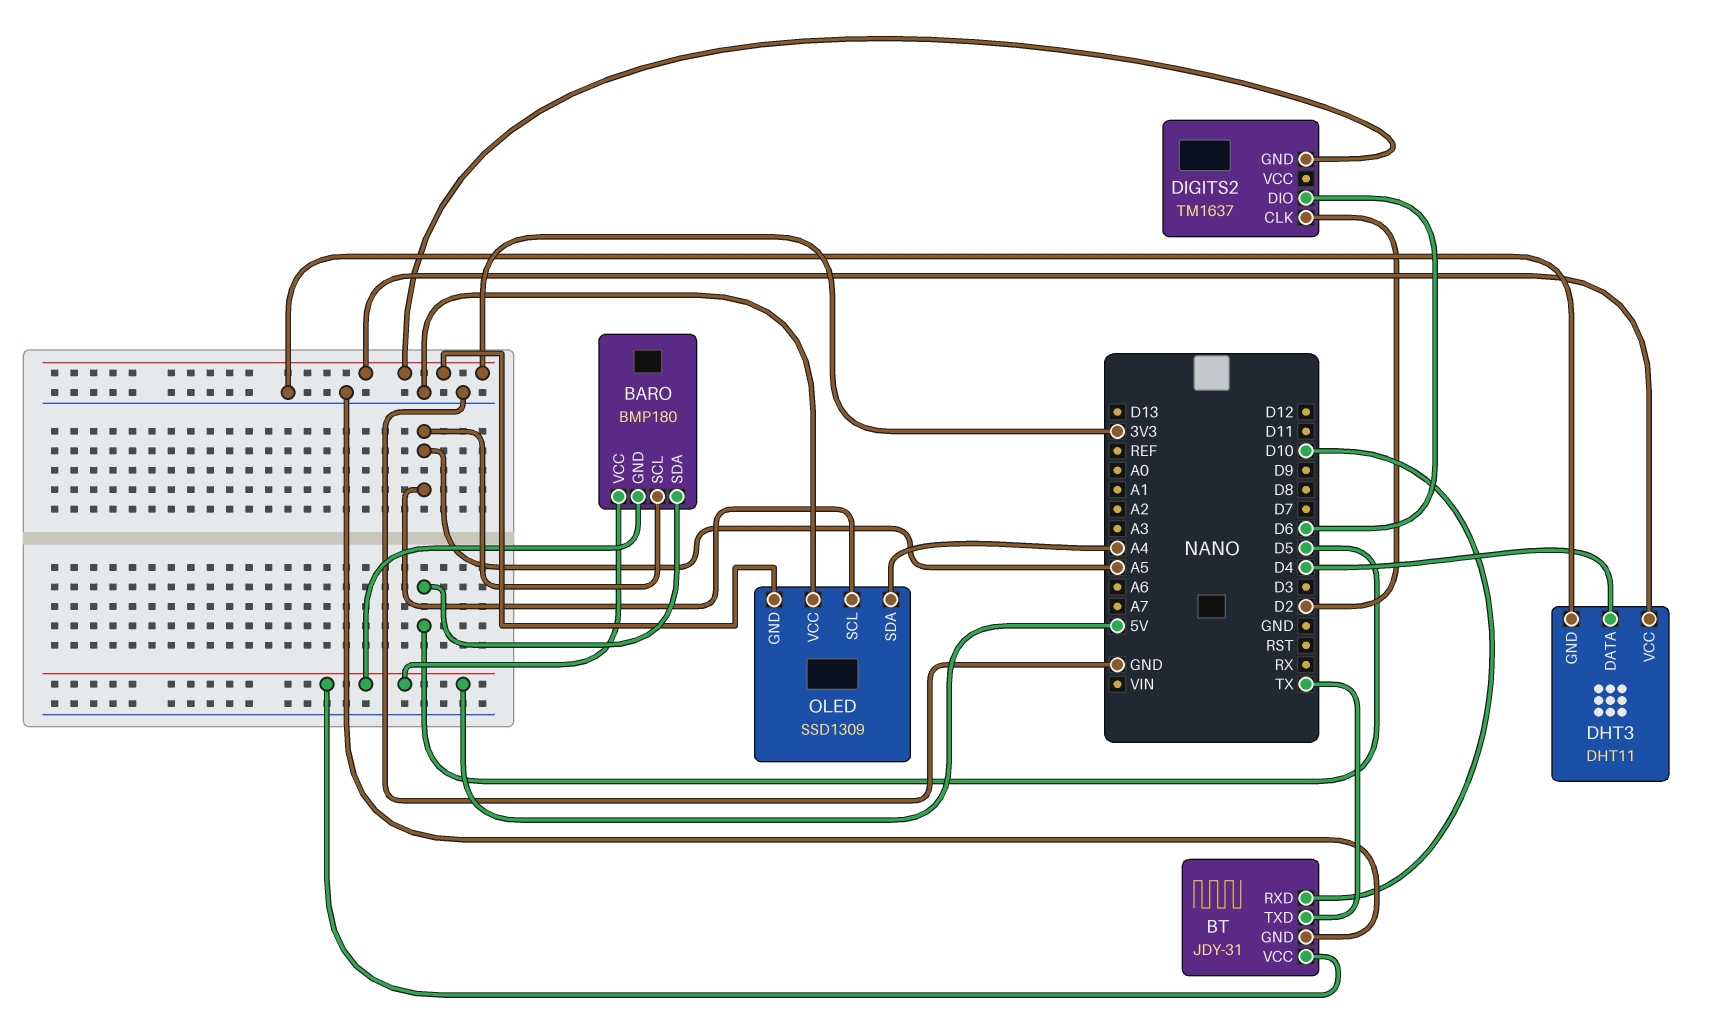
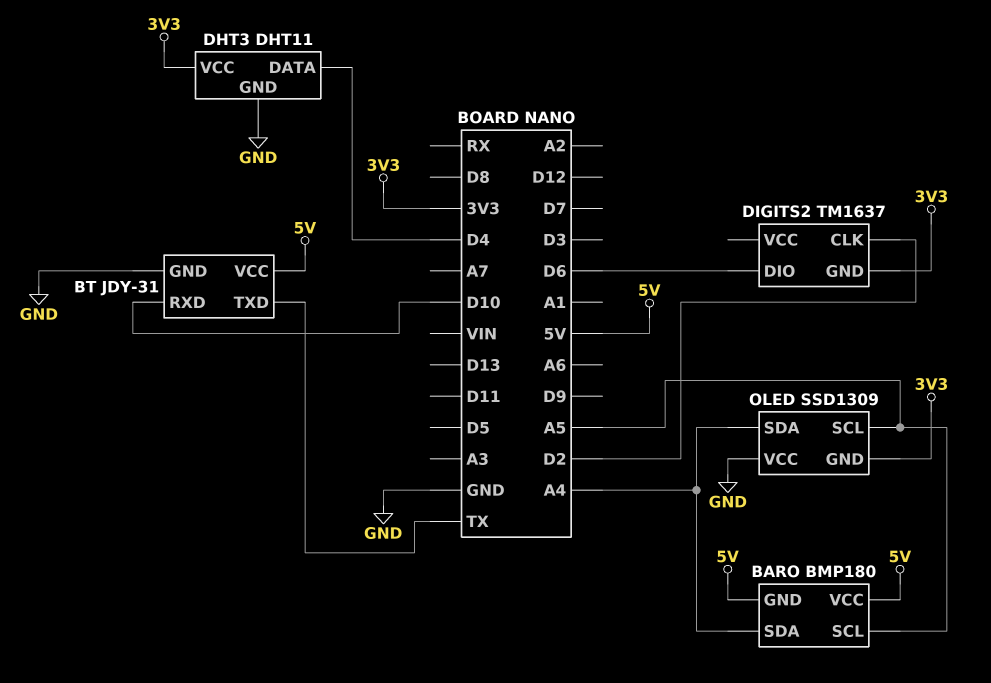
BARO pin SDA: D5 -> A4

